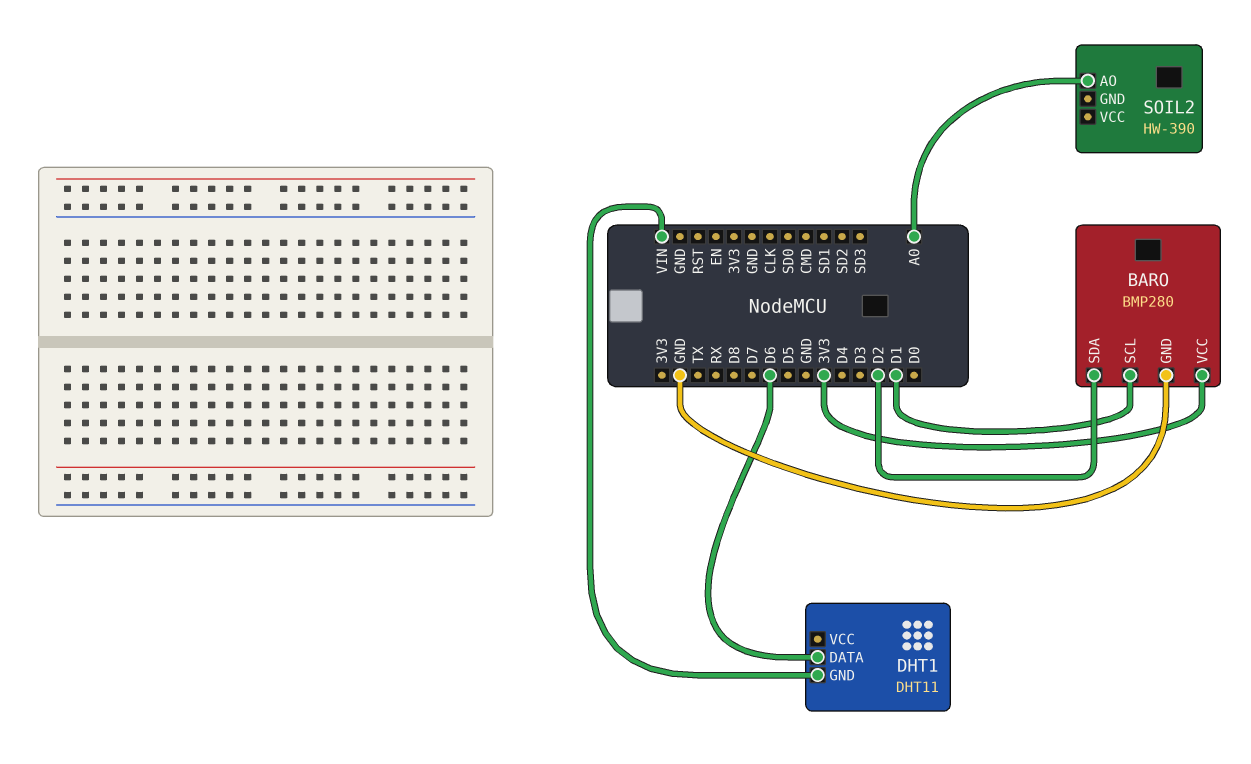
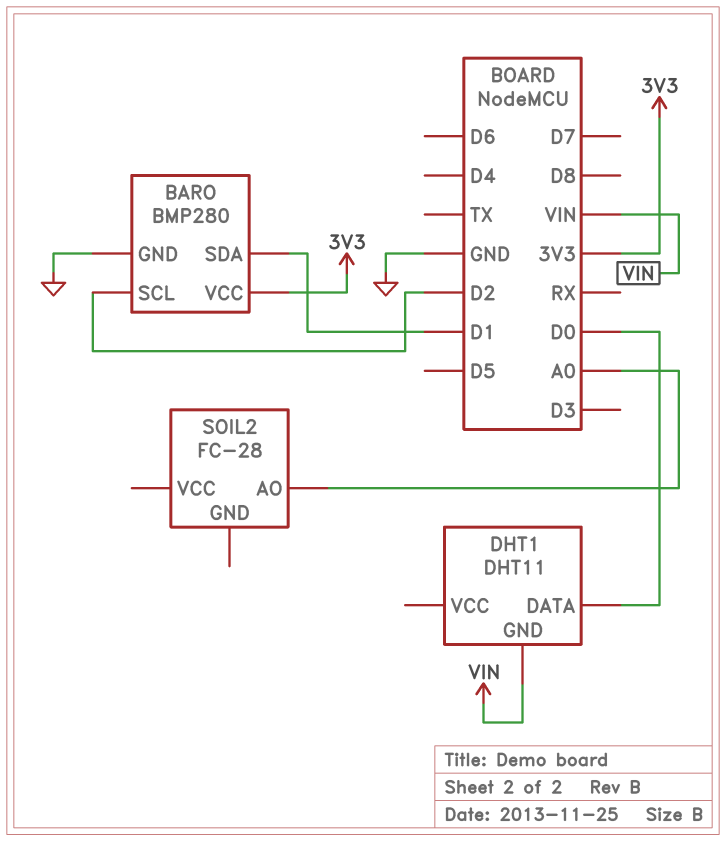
BARO pin SCL: D1 -> D2
BARO pin SDA: D2 -> D1
DHT1 pin DATA: D6 -> D0
SOIL2: HW-390 -> FC-28

